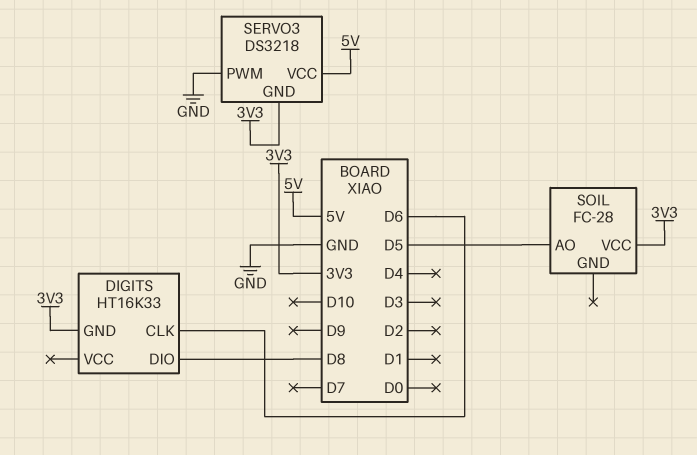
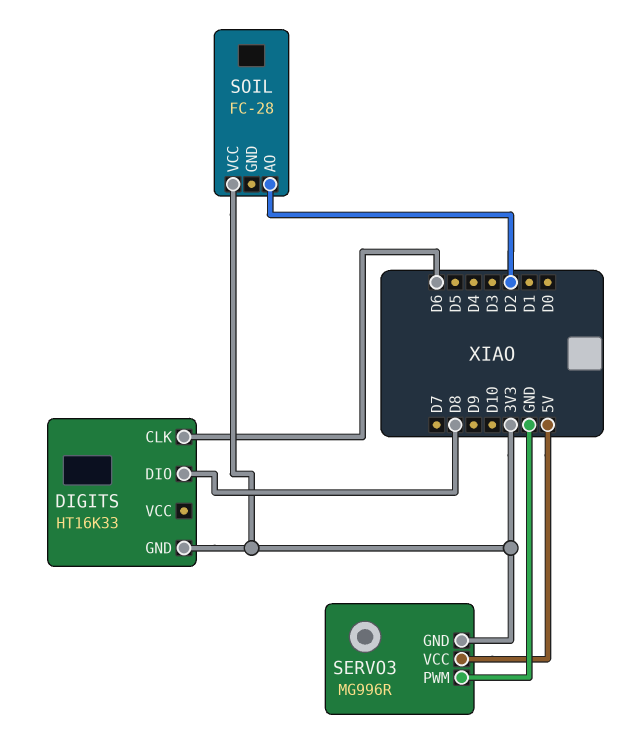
SERVO3: DS3218 -> MG996R
SOIL pin AO: D5 -> D2

